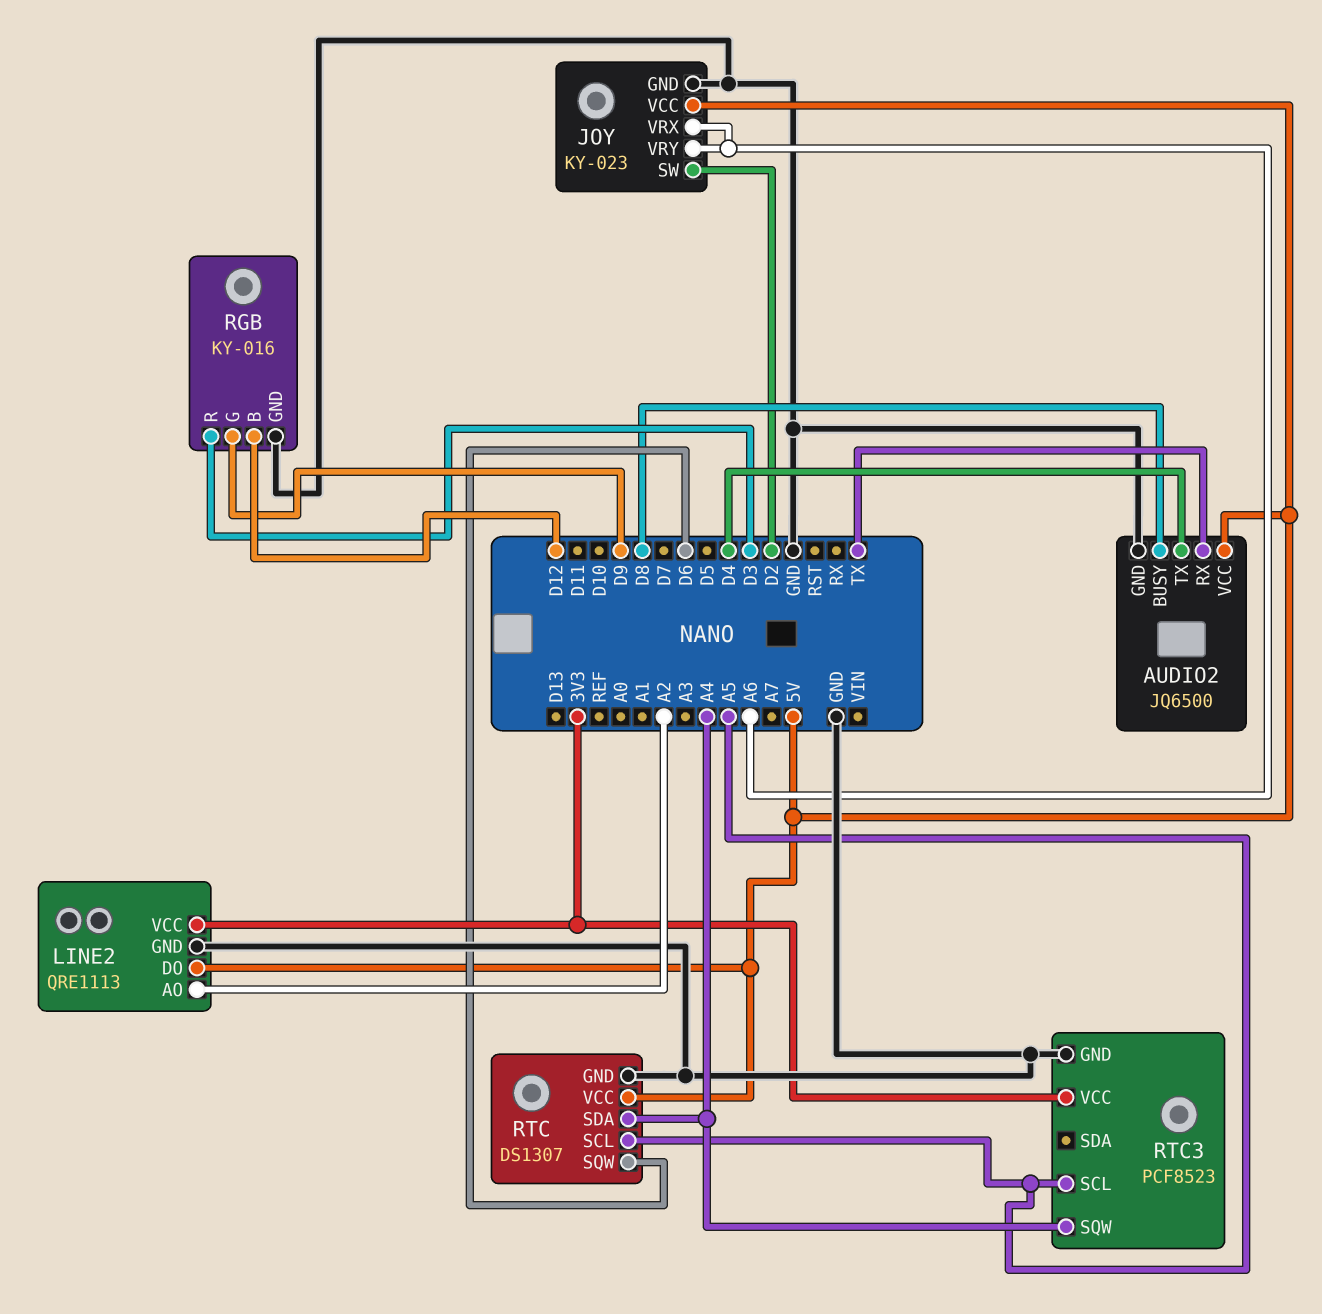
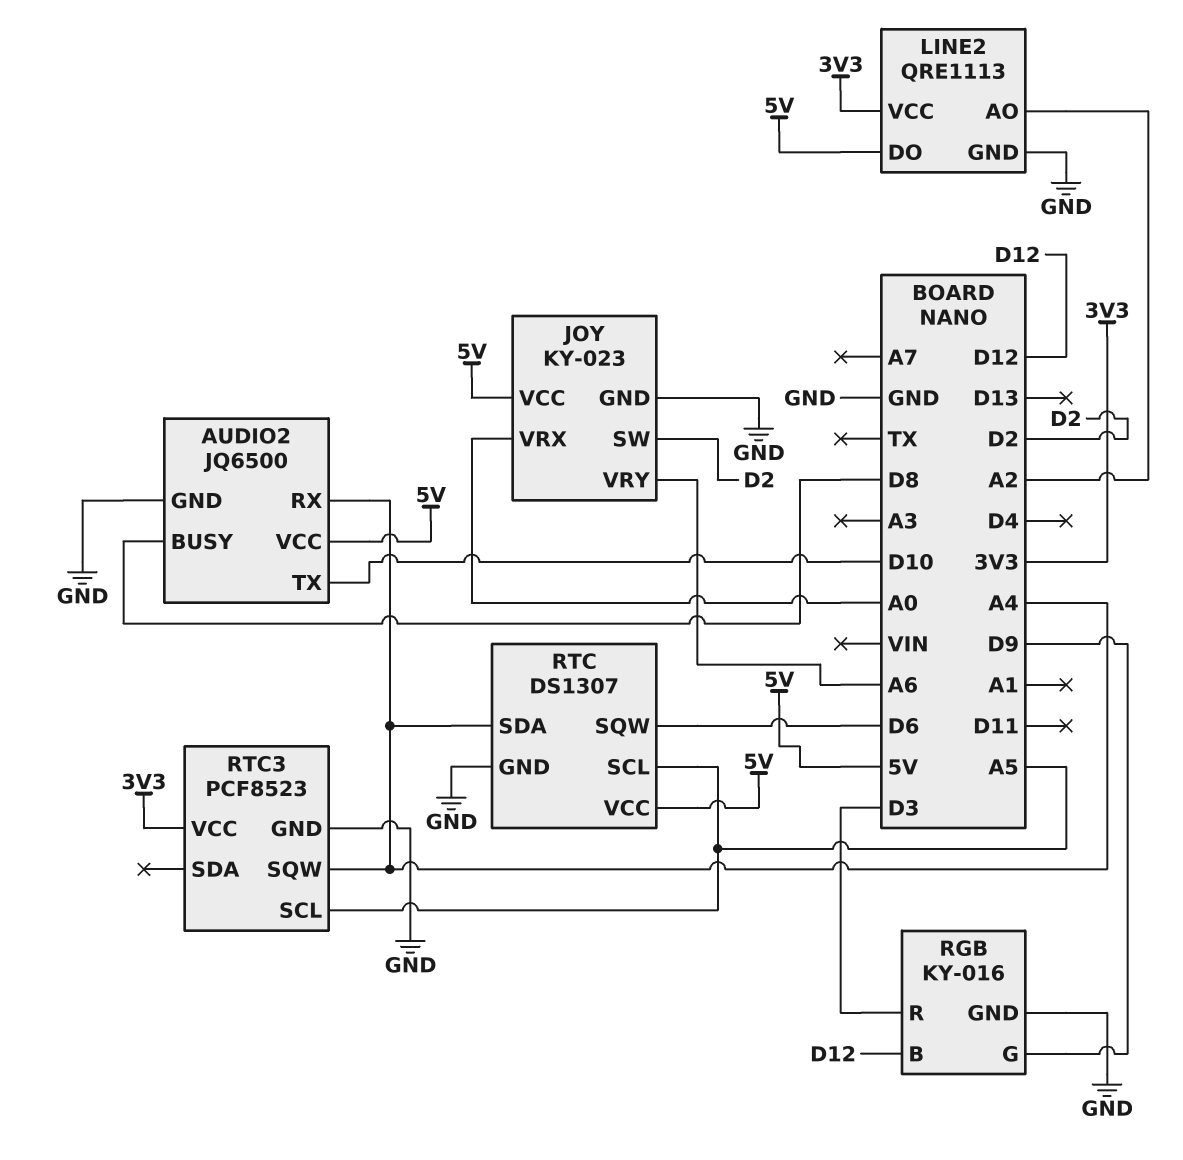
AUDIO2 pin RX: TX -> A4
AUDIO2 pin TX: D4 -> D10
JOY pin VRX: A6 -> A0

